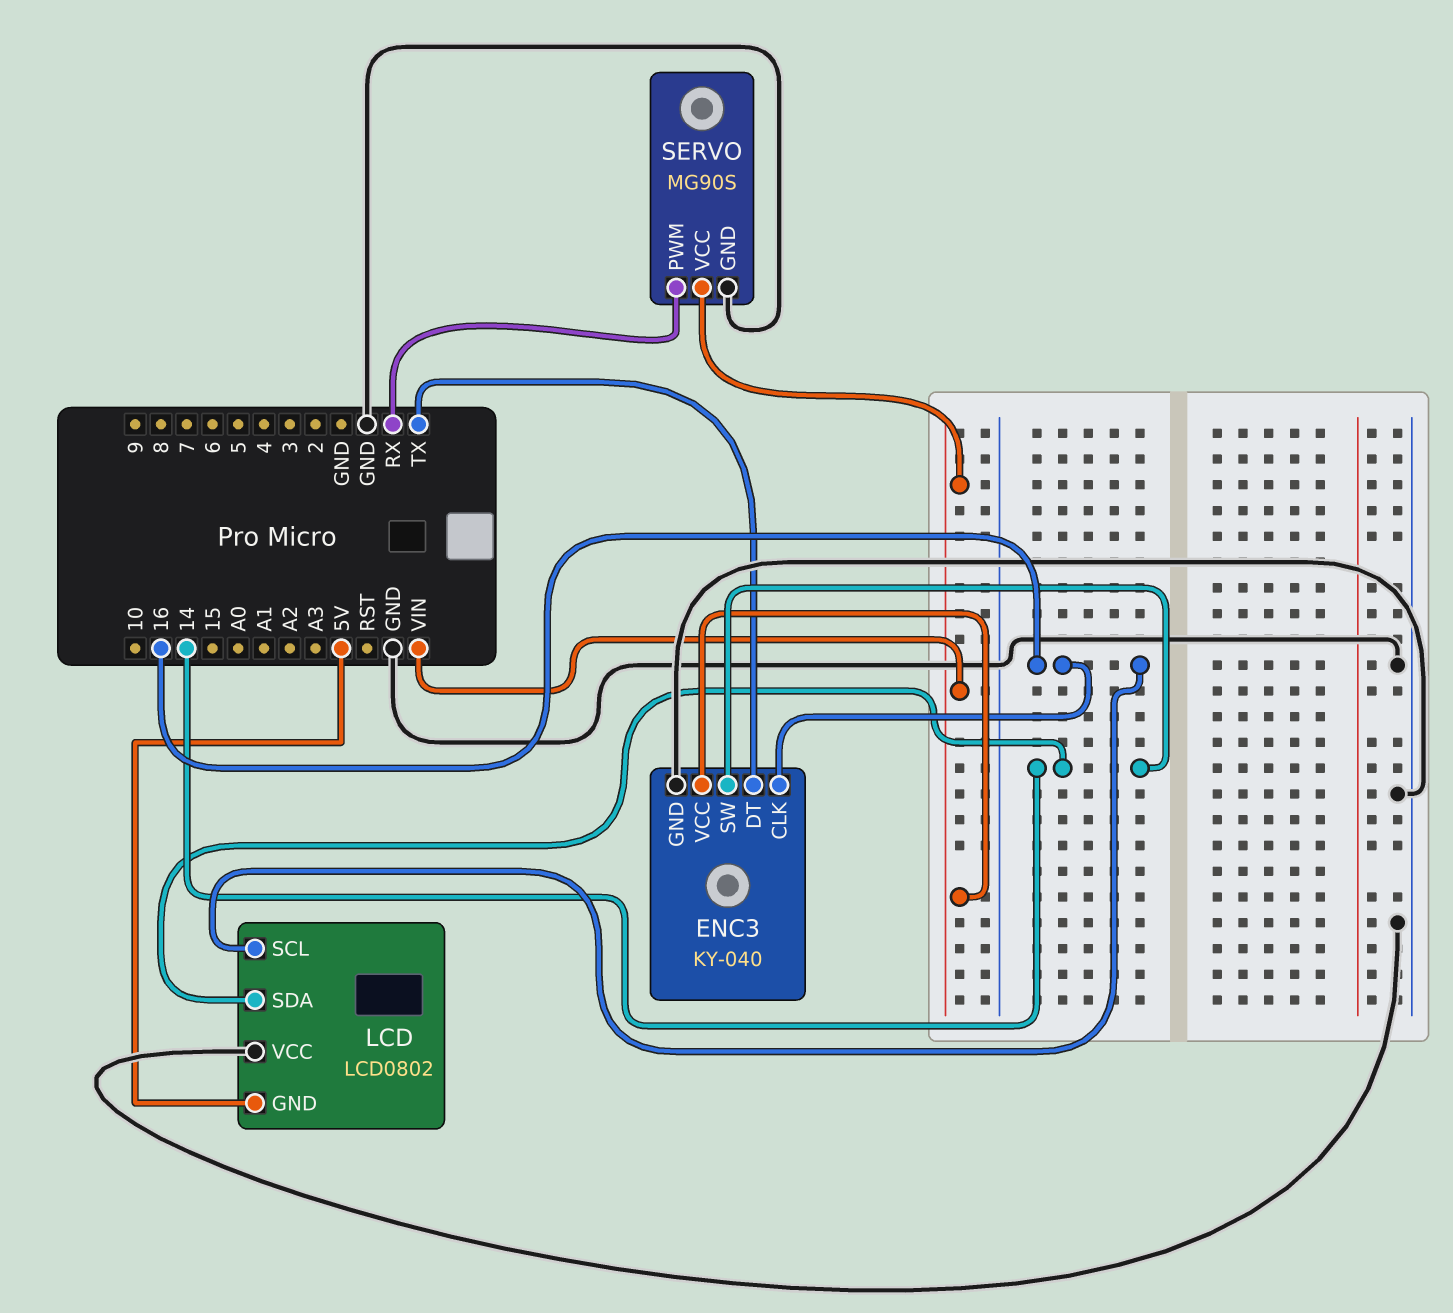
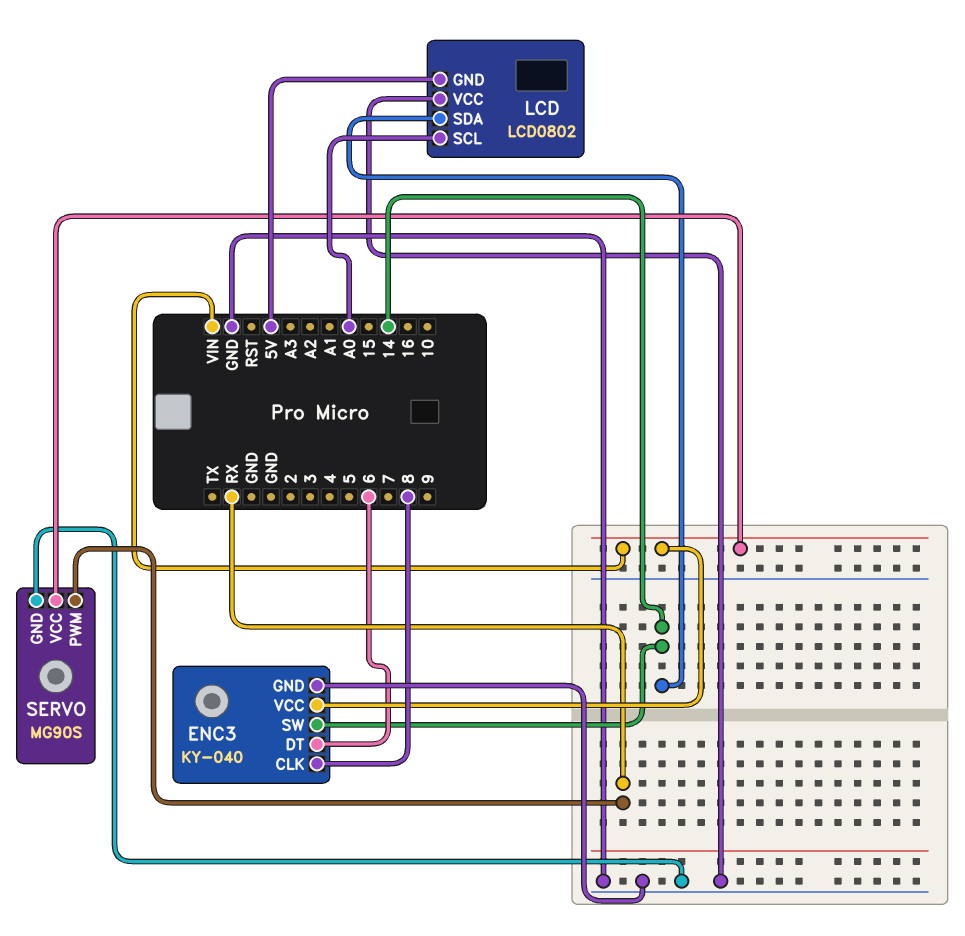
ENC3 pin CLK: 16 -> 8
ENC3 pin DT: TX -> 6
LCD pin SCL: 16 -> A0

